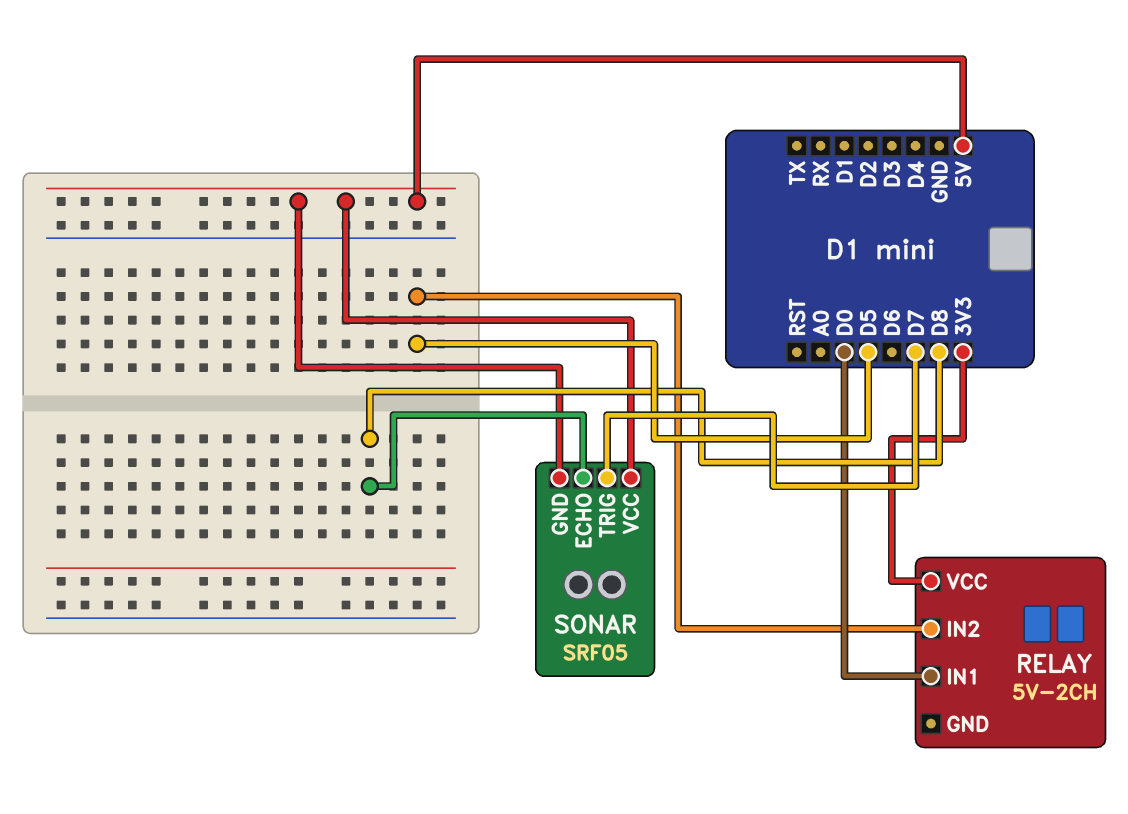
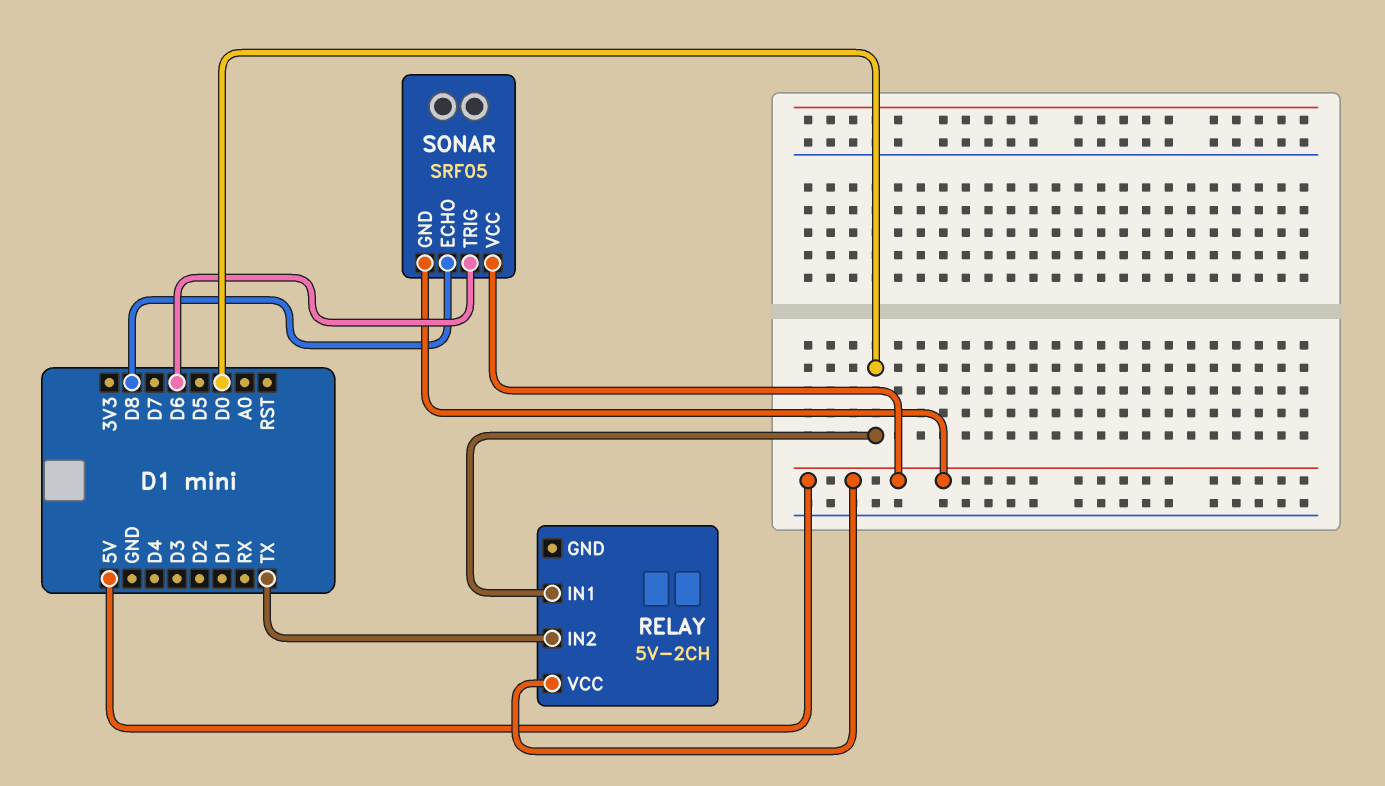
RELAY pin IN2: D5 -> TX
RELAY pin VCC: 3V3 -> 5V
SONAR pin TRIG: D7 -> D6

